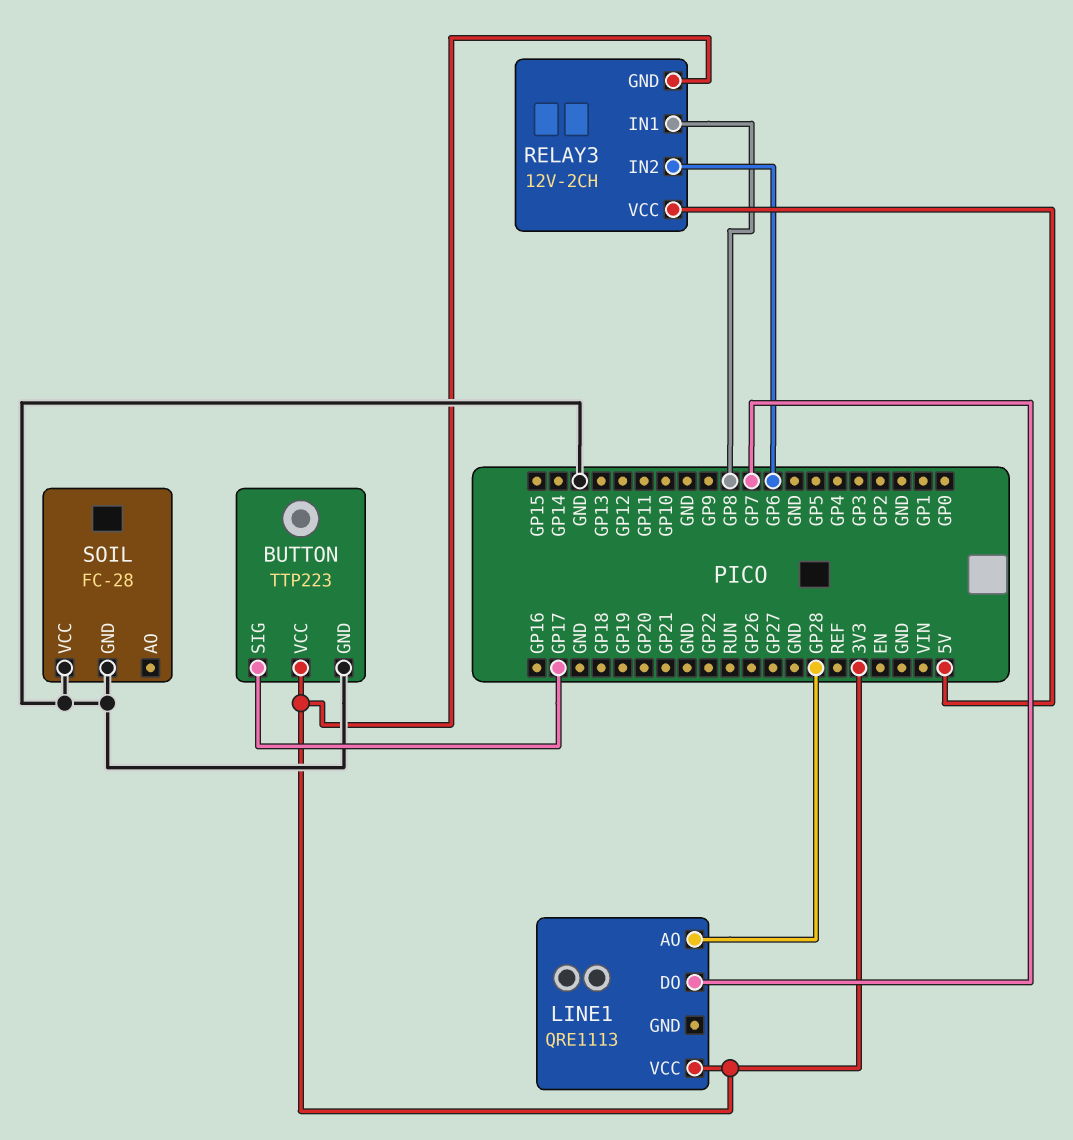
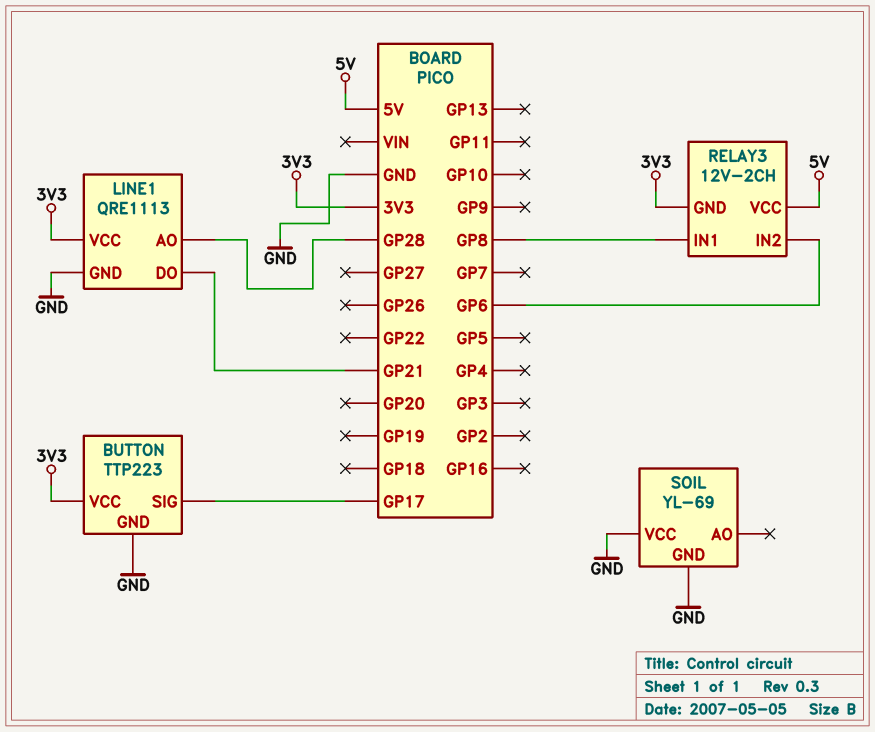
LINE1 pin DO: GP7 -> GP21
LINE1 pin GND: none -> GND
SOIL: FC-28 -> YL-69

